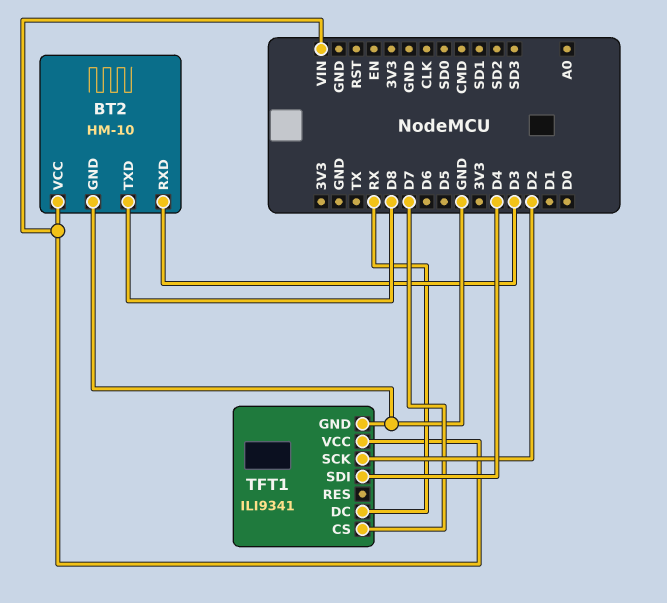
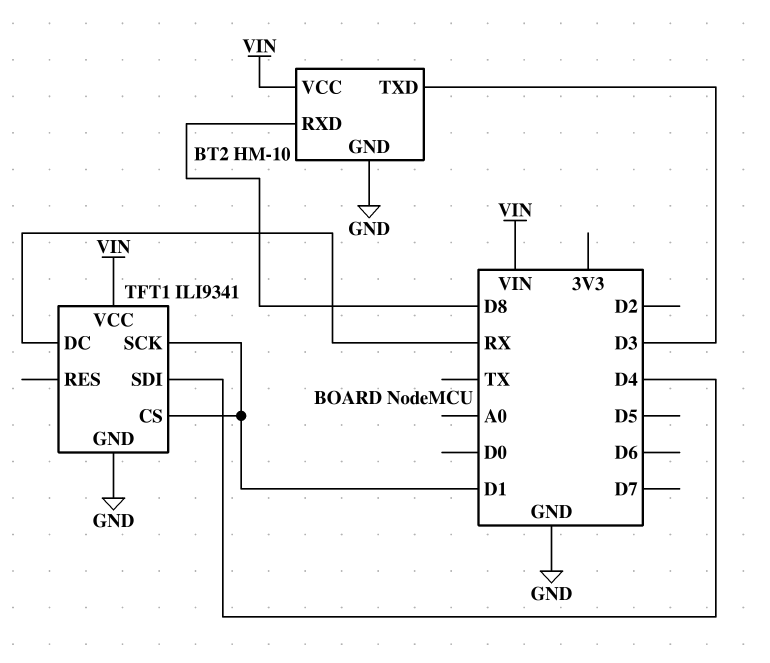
BT2 pin RXD: D3 -> D8
BT2 pin TXD: D8 -> D3
TFT1 pin CS: D7 -> D1
TFT1 pin SCK: D2 -> D1

